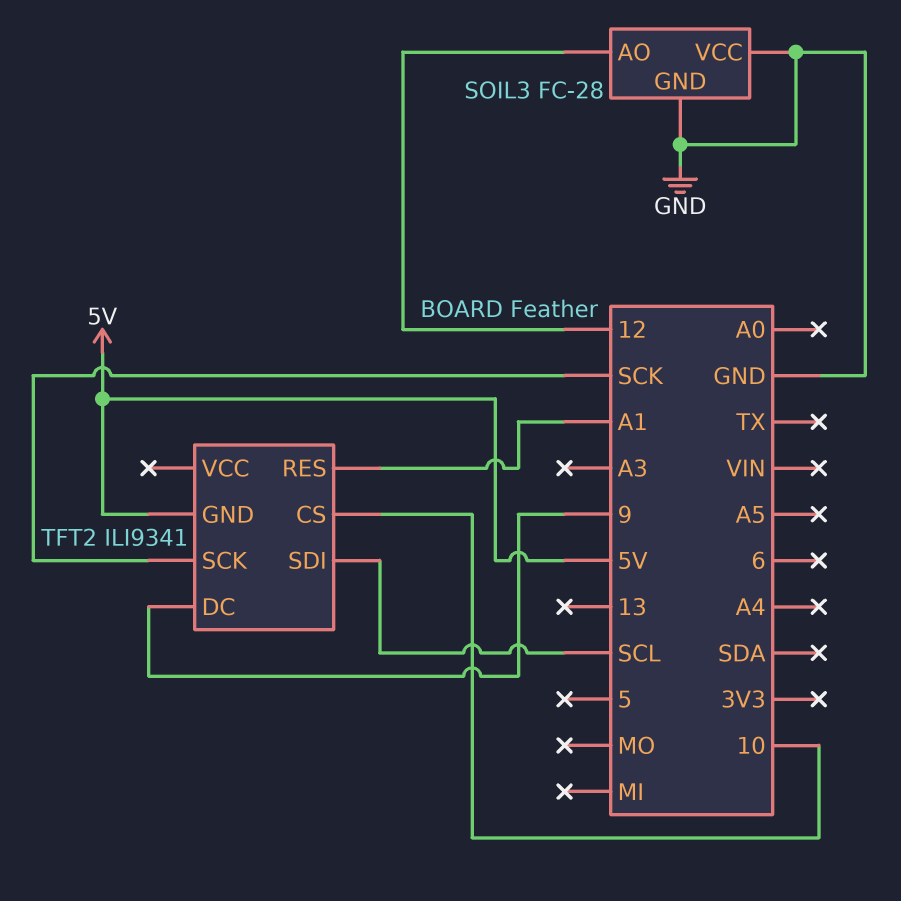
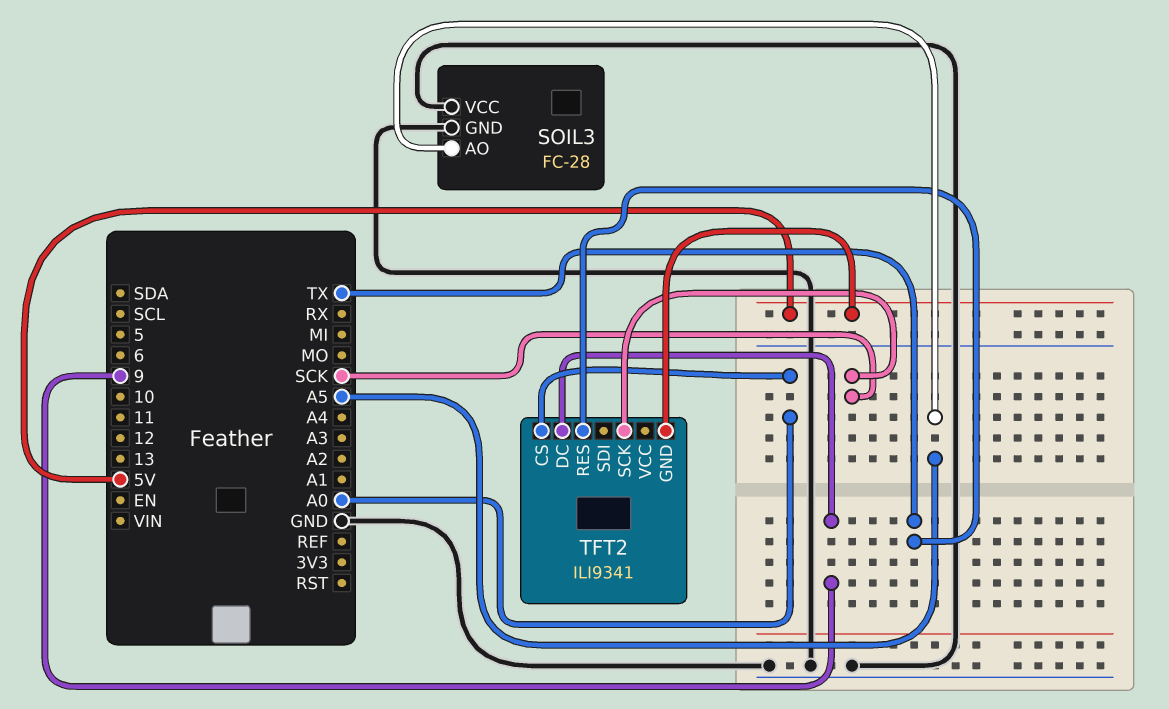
SOIL3 pin AO: 12 -> A5
TFT2 pin CS: 10 -> A0
TFT2 pin RES: A1 -> TX
TFT2 pin SDI: SCL -> none

